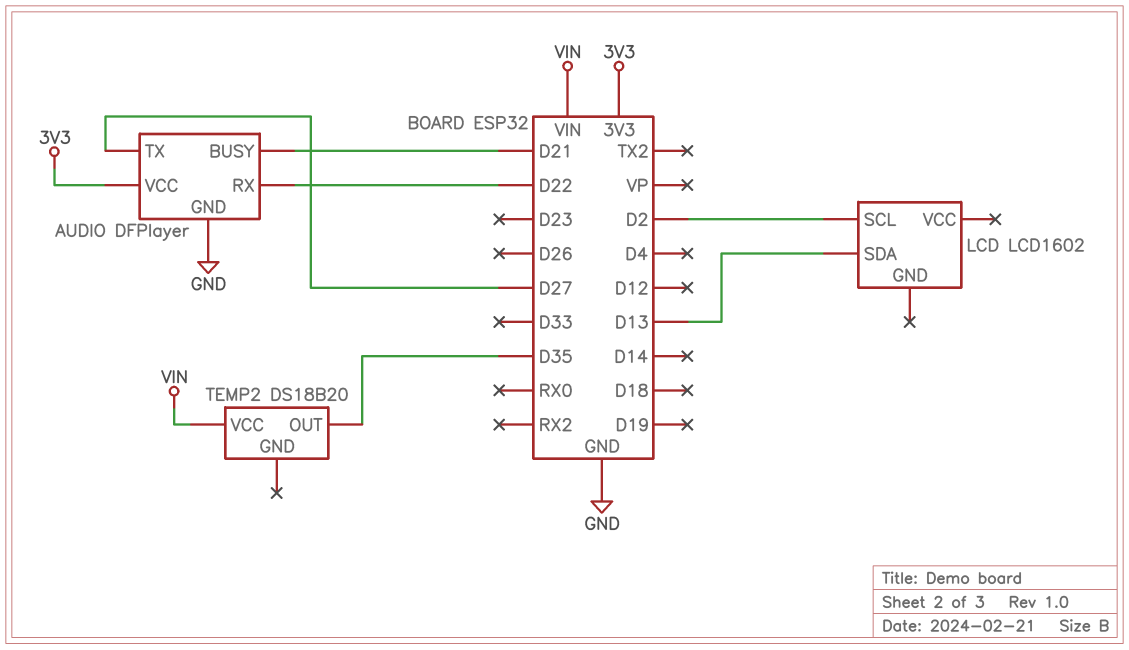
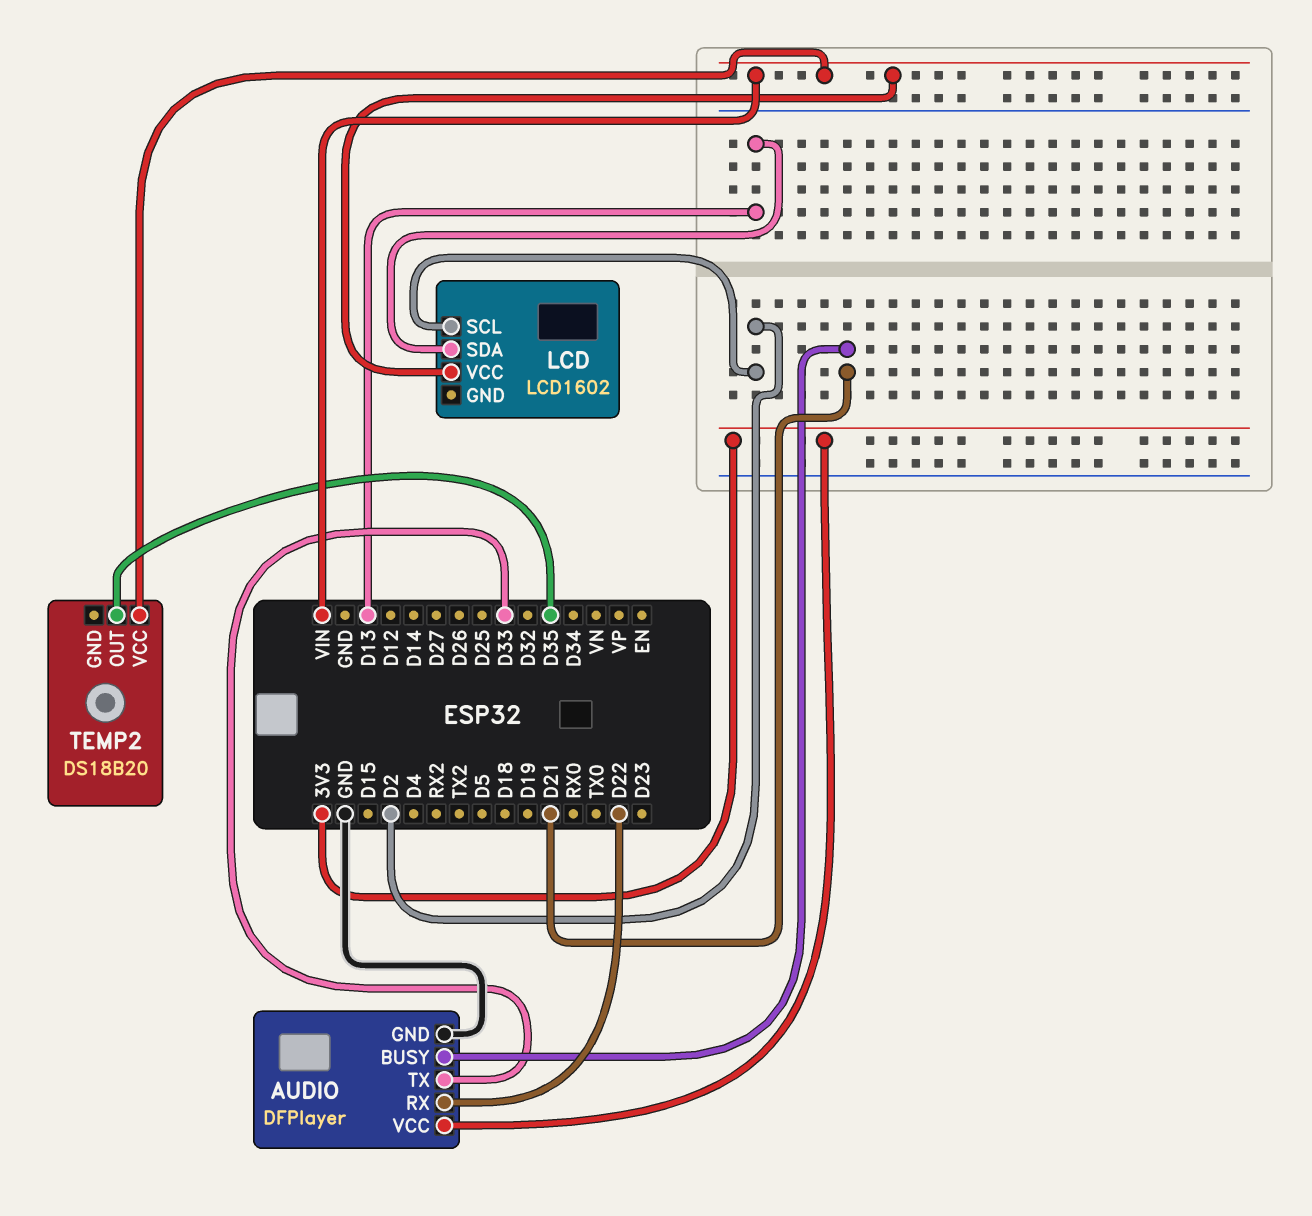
AUDIO pin TX: D27 -> D33
LCD pin VCC: none -> VIN

